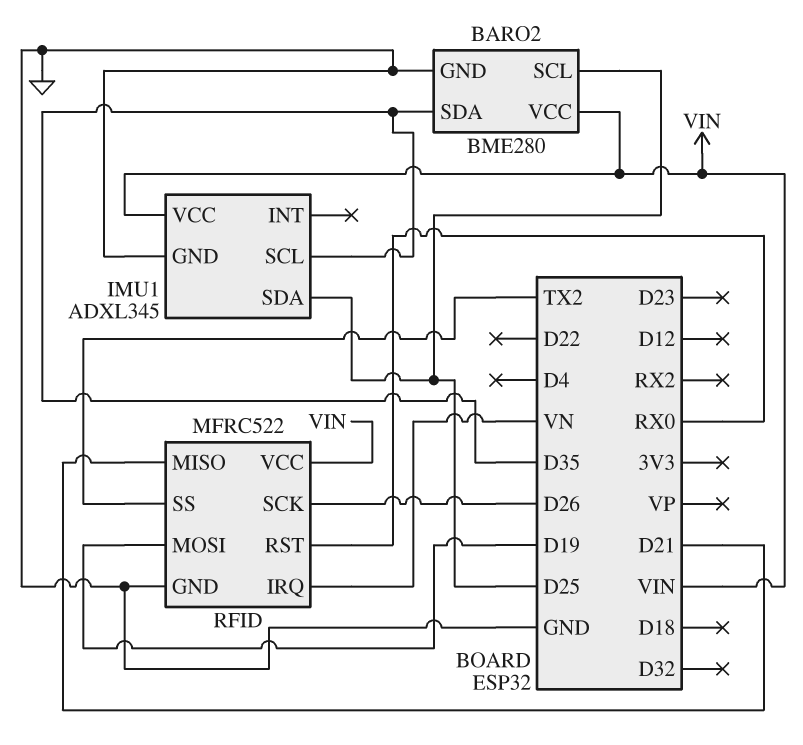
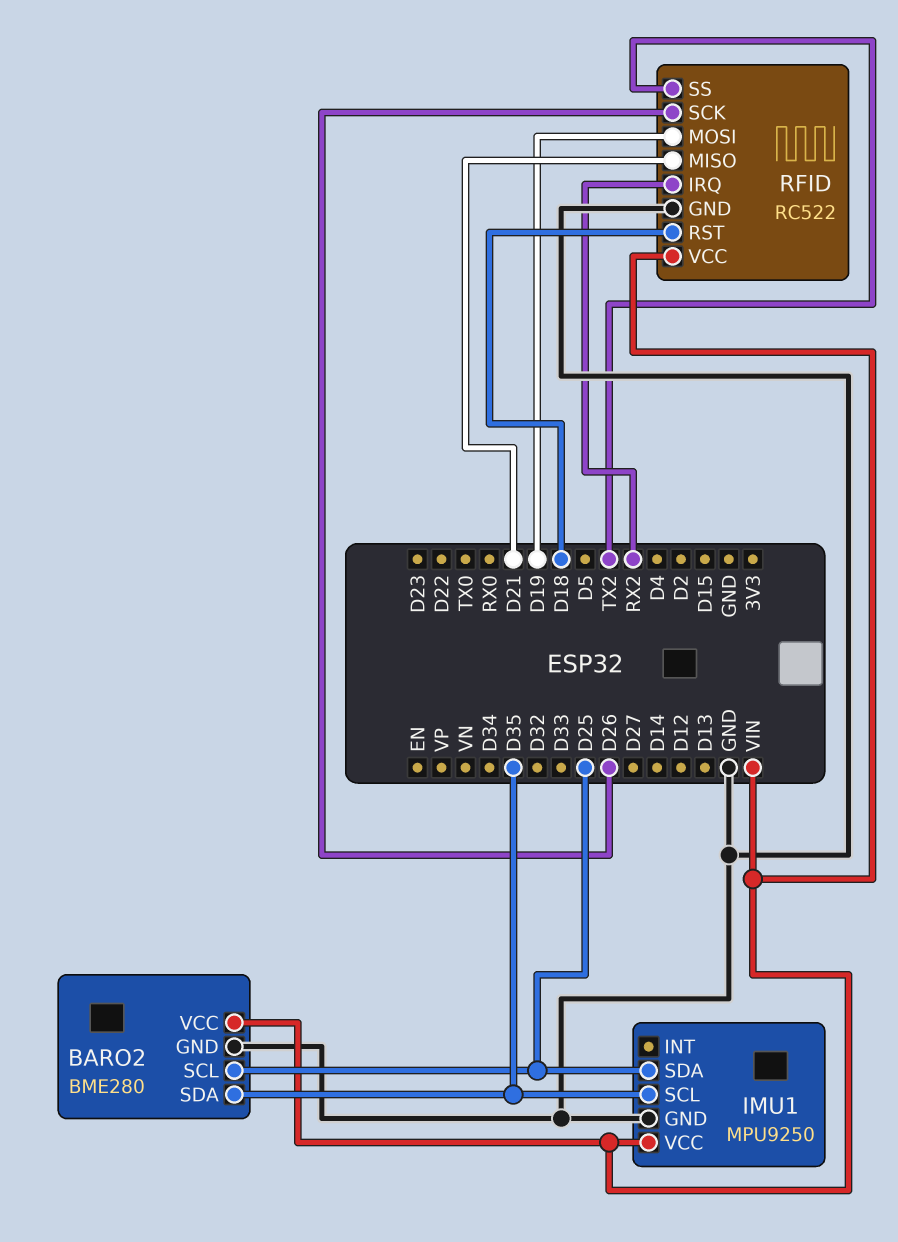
IMU1: ADXL345 -> MPU9250
RFID: MFRC522 -> RC522
RFID pin IRQ: VN -> RX2
RFID pin RST: RX0 -> D18

